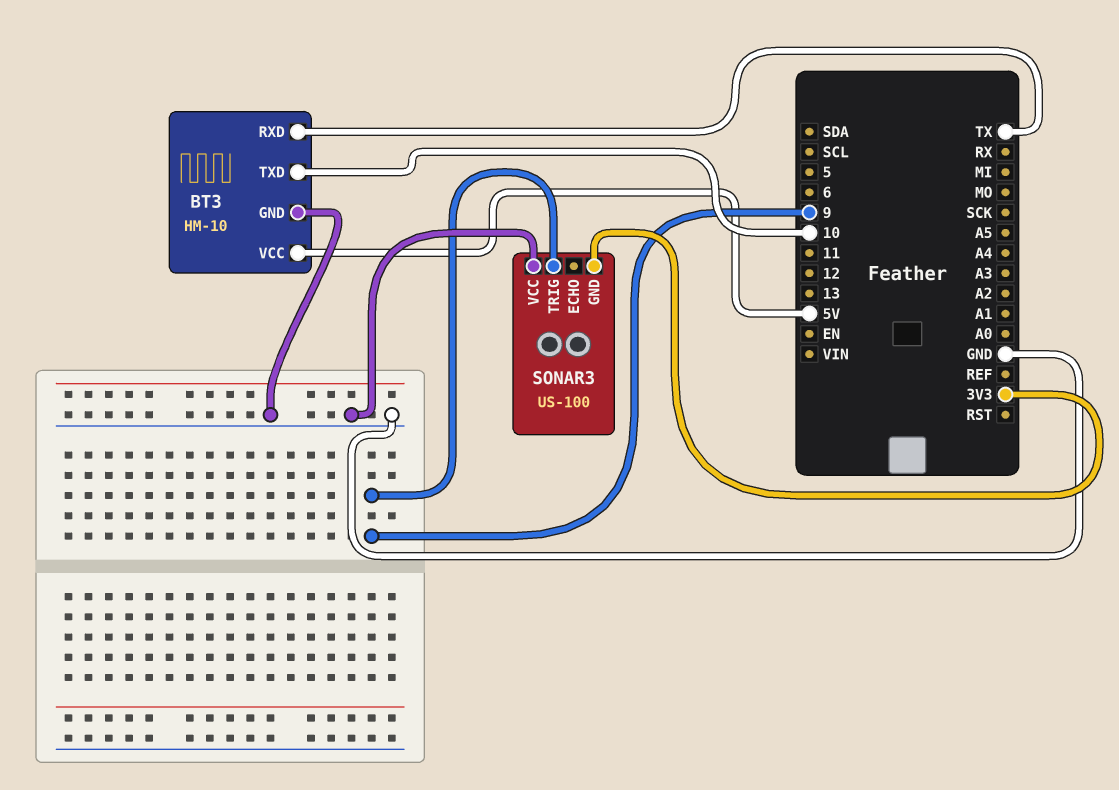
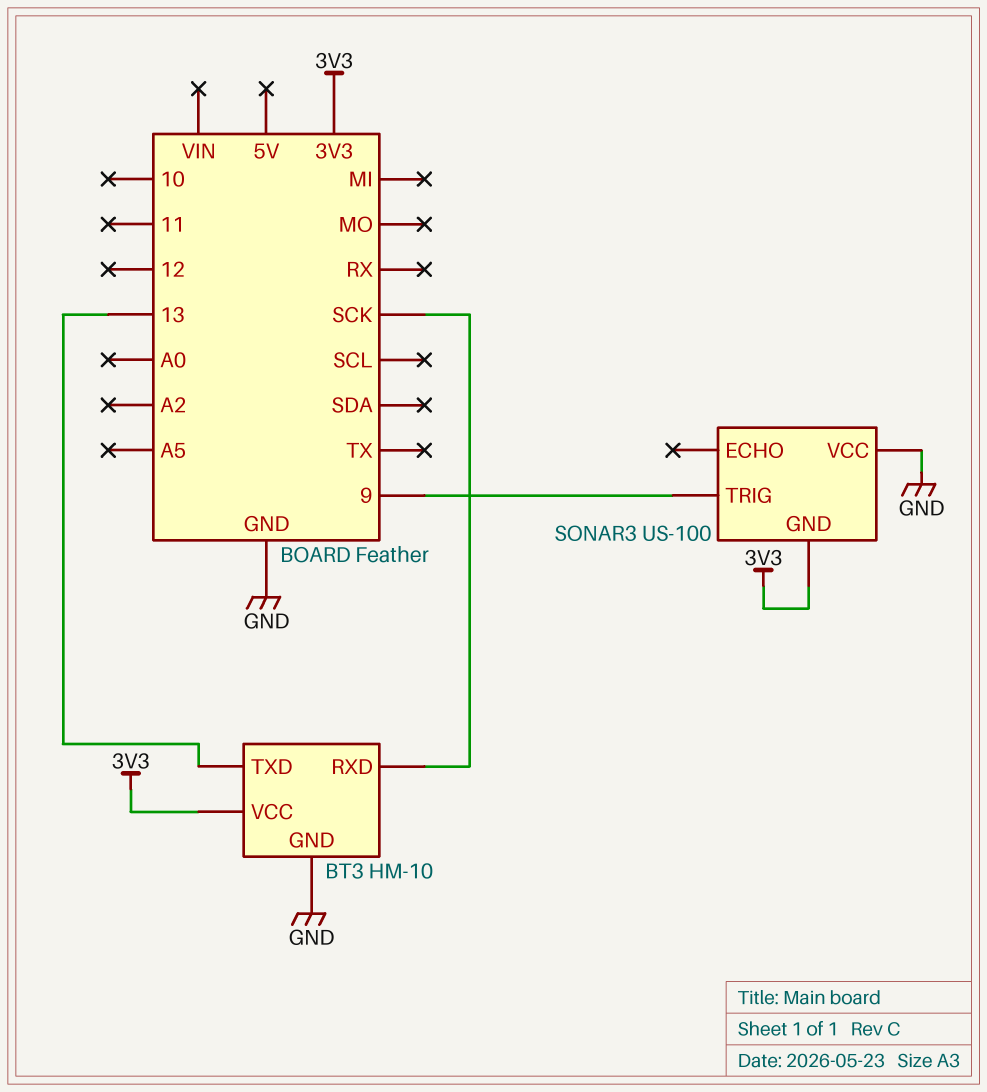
BT3 pin RXD: TX -> SCK
BT3 pin TXD: 10 -> 13
BT3 pin VCC: 5V -> 3V3

